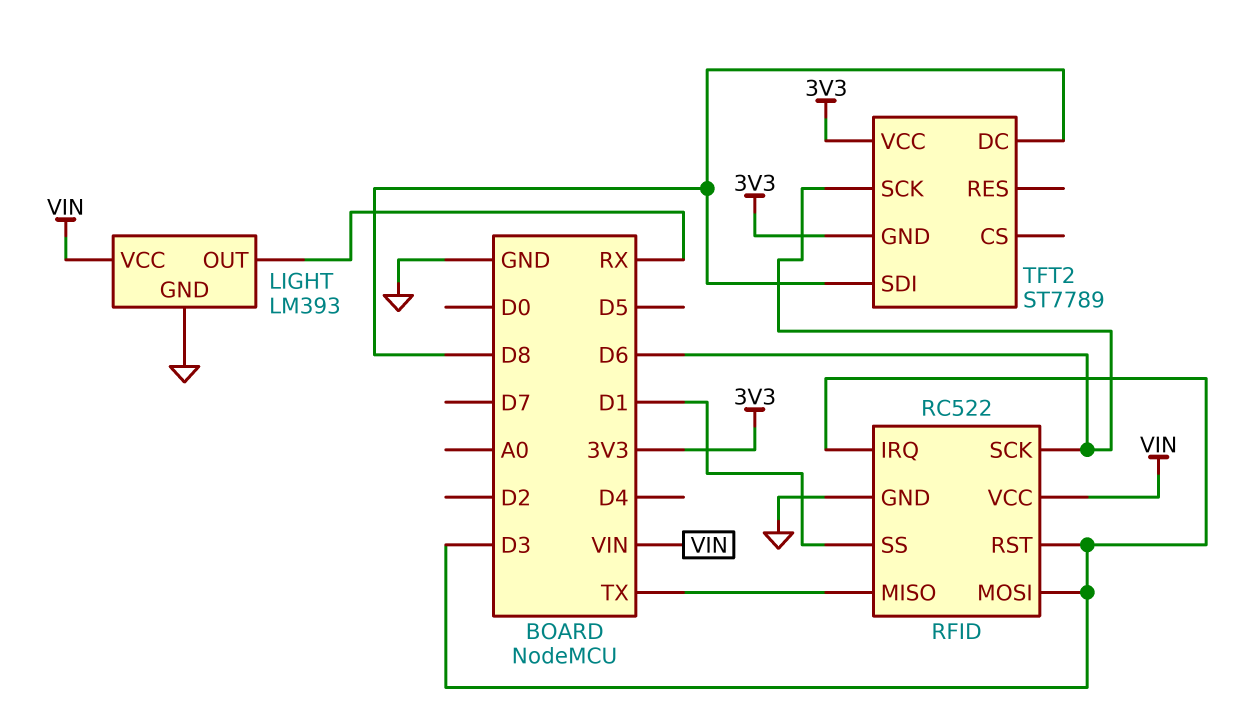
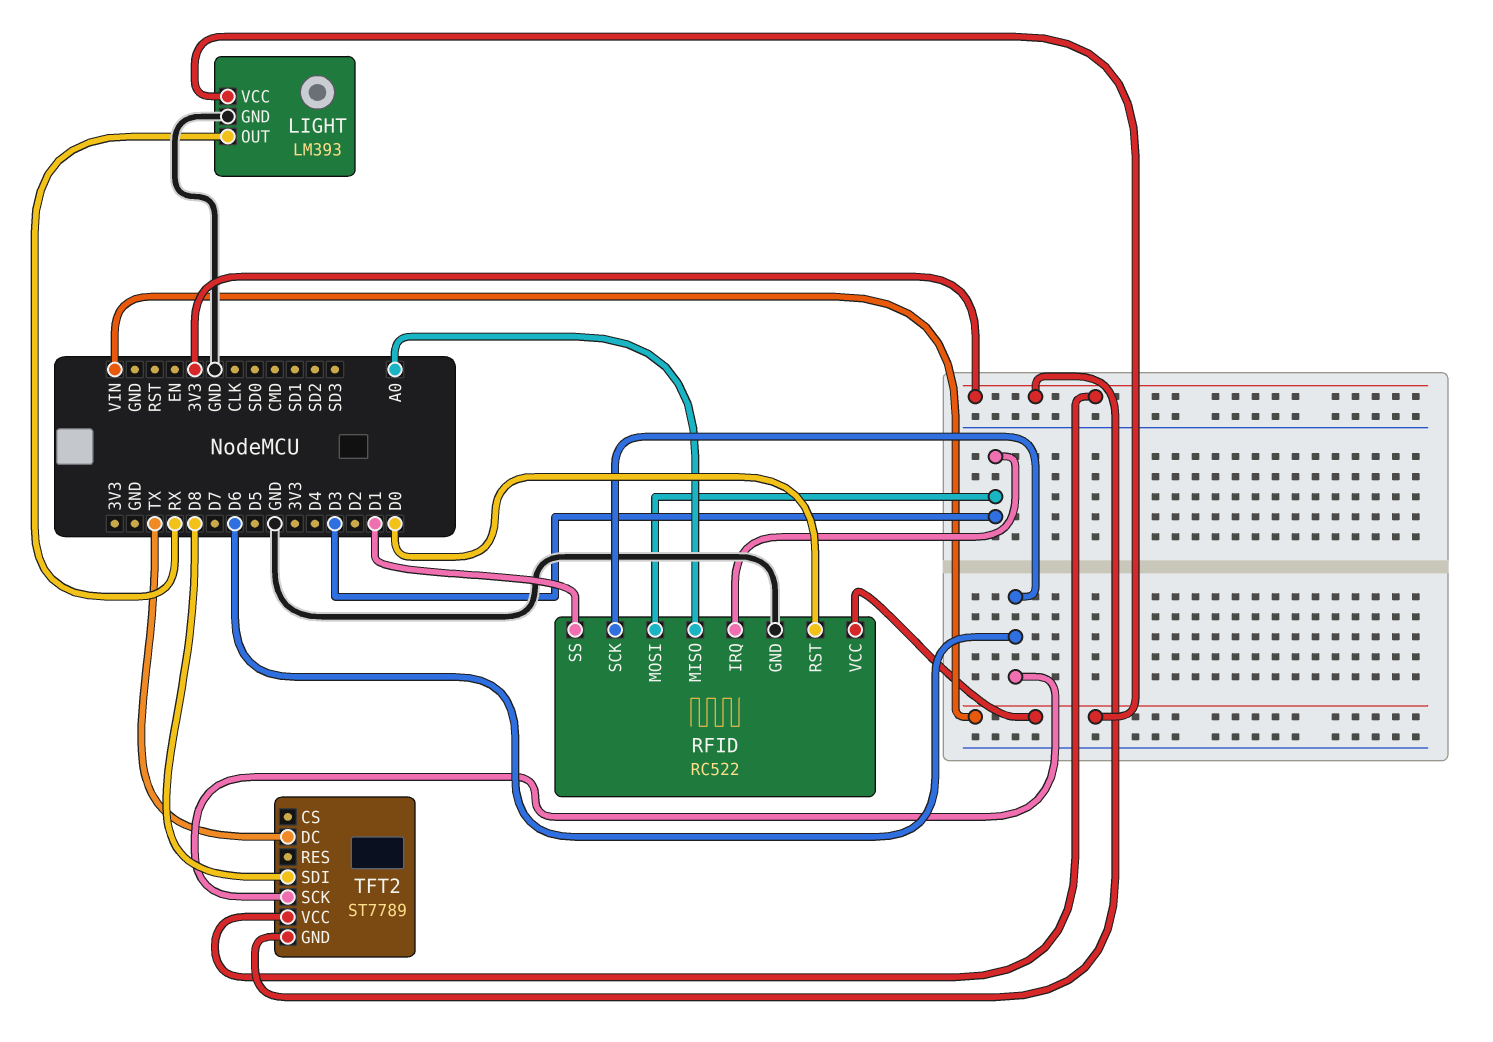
RFID pin MISO: TX -> A0
RFID pin RST: D3 -> D0
TFT2 pin DC: D8 -> TX

